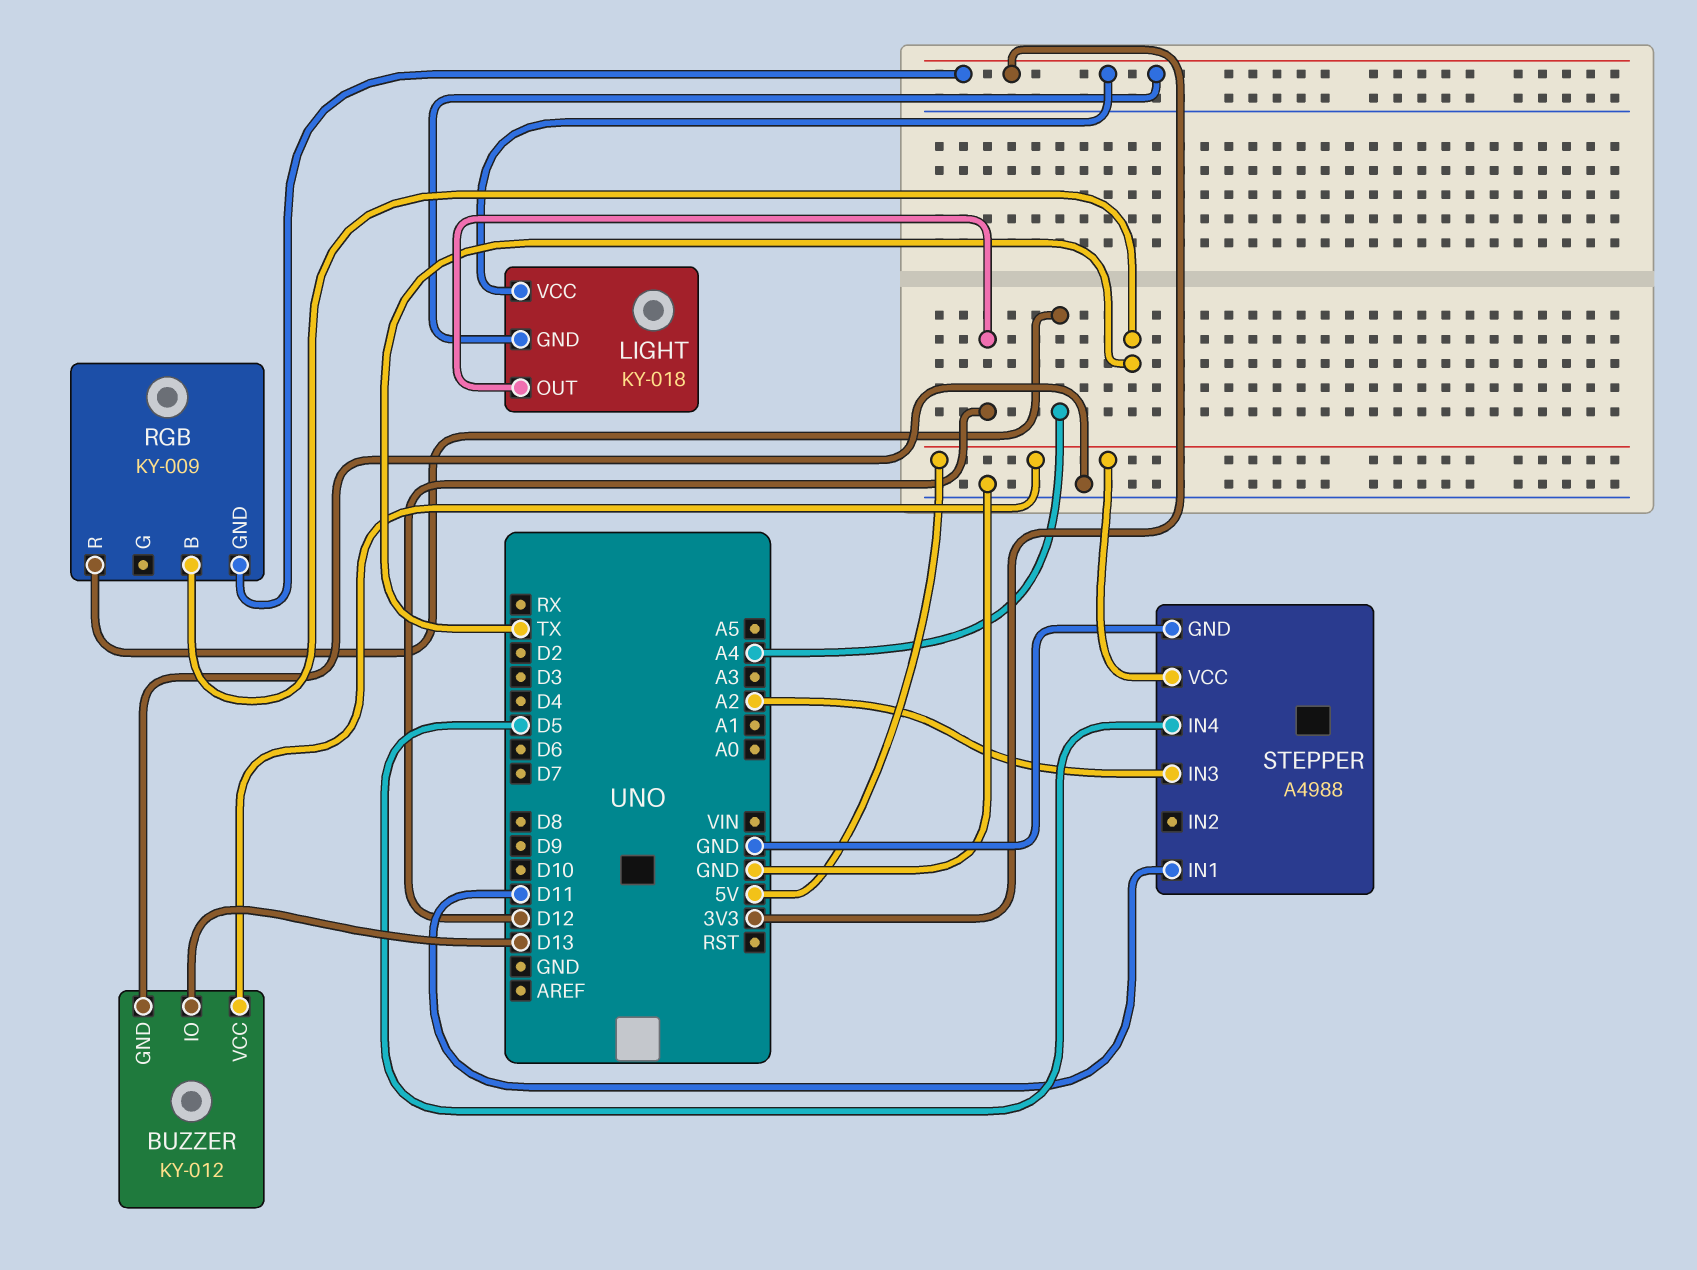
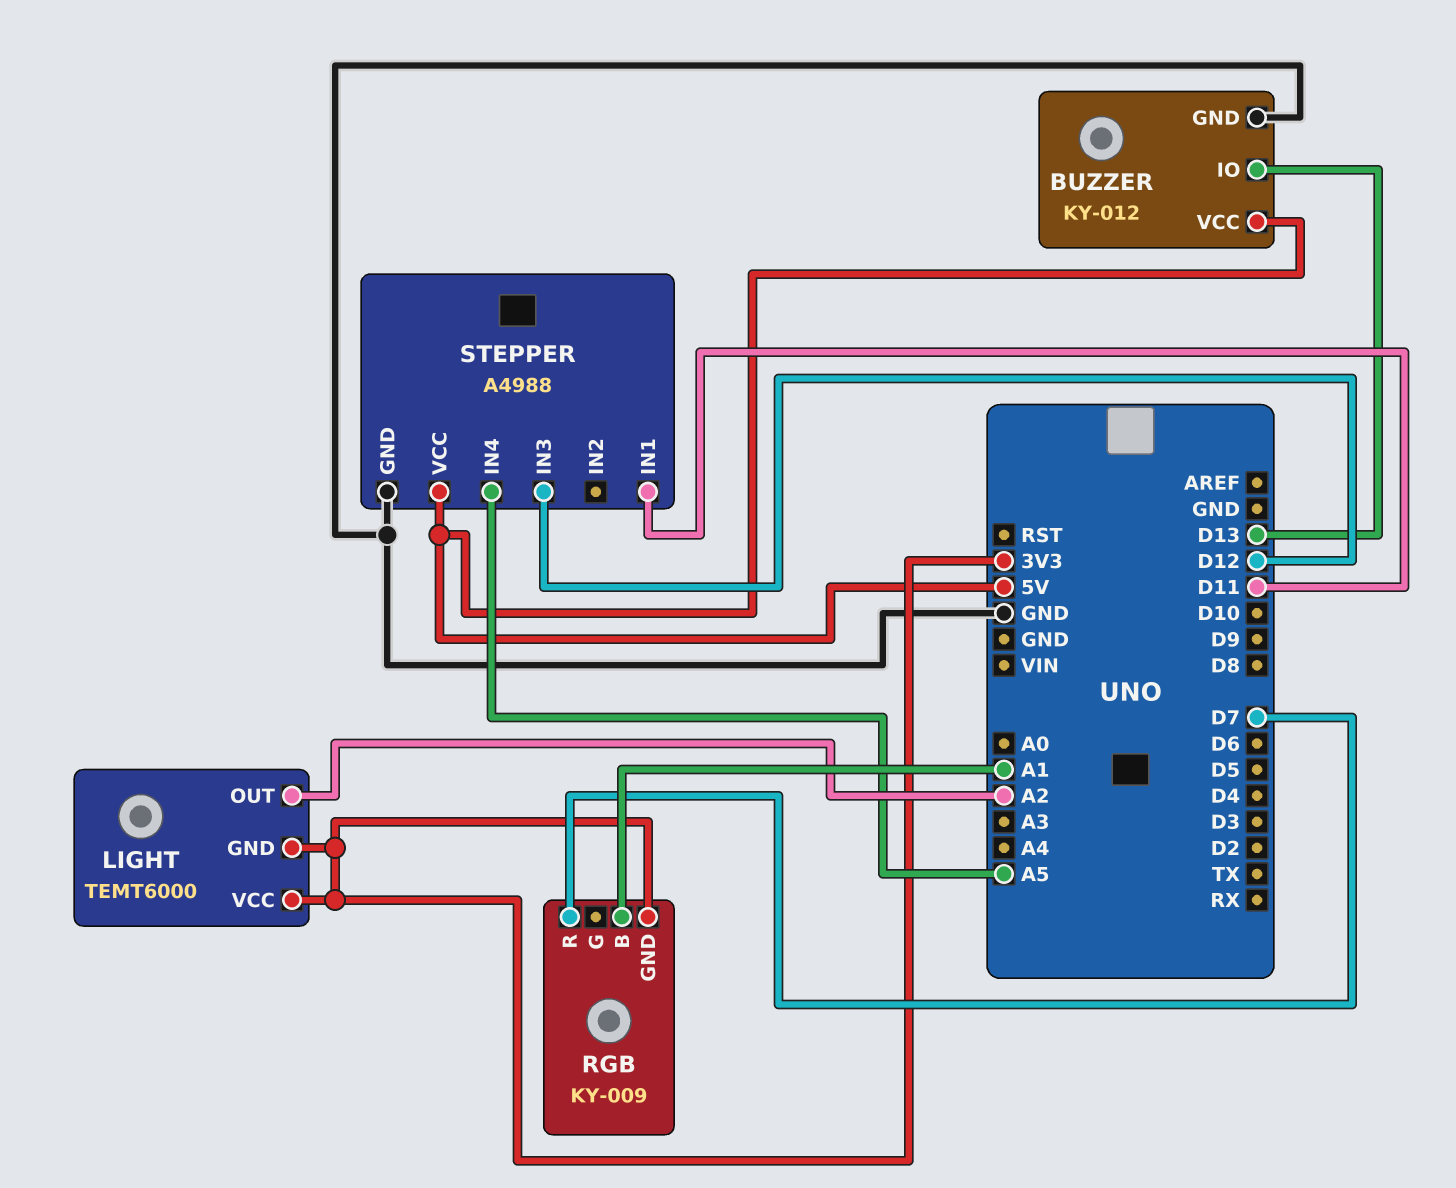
LIGHT: KY-018 -> TEMT6000
LIGHT pin OUT: D12 -> A2
RGB pin B: TX -> A1
RGB pin R: A4 -> D7
STEPPER pin IN3: A2 -> D12
STEPPER pin IN4: D5 -> A5

